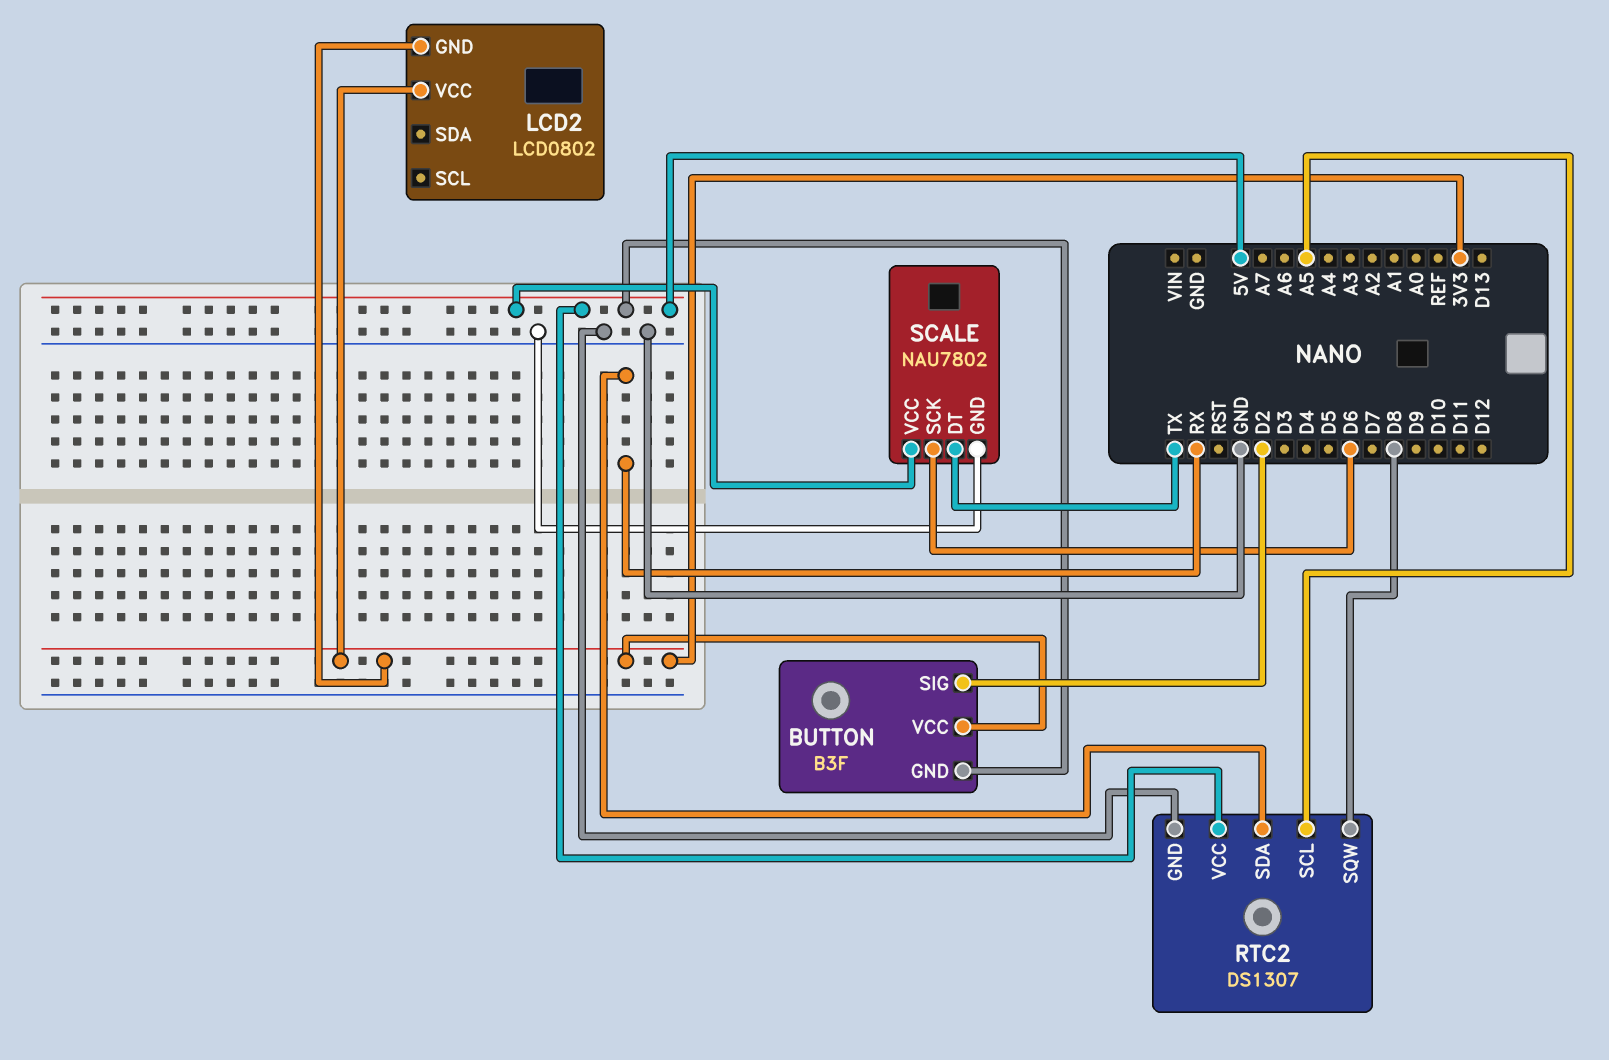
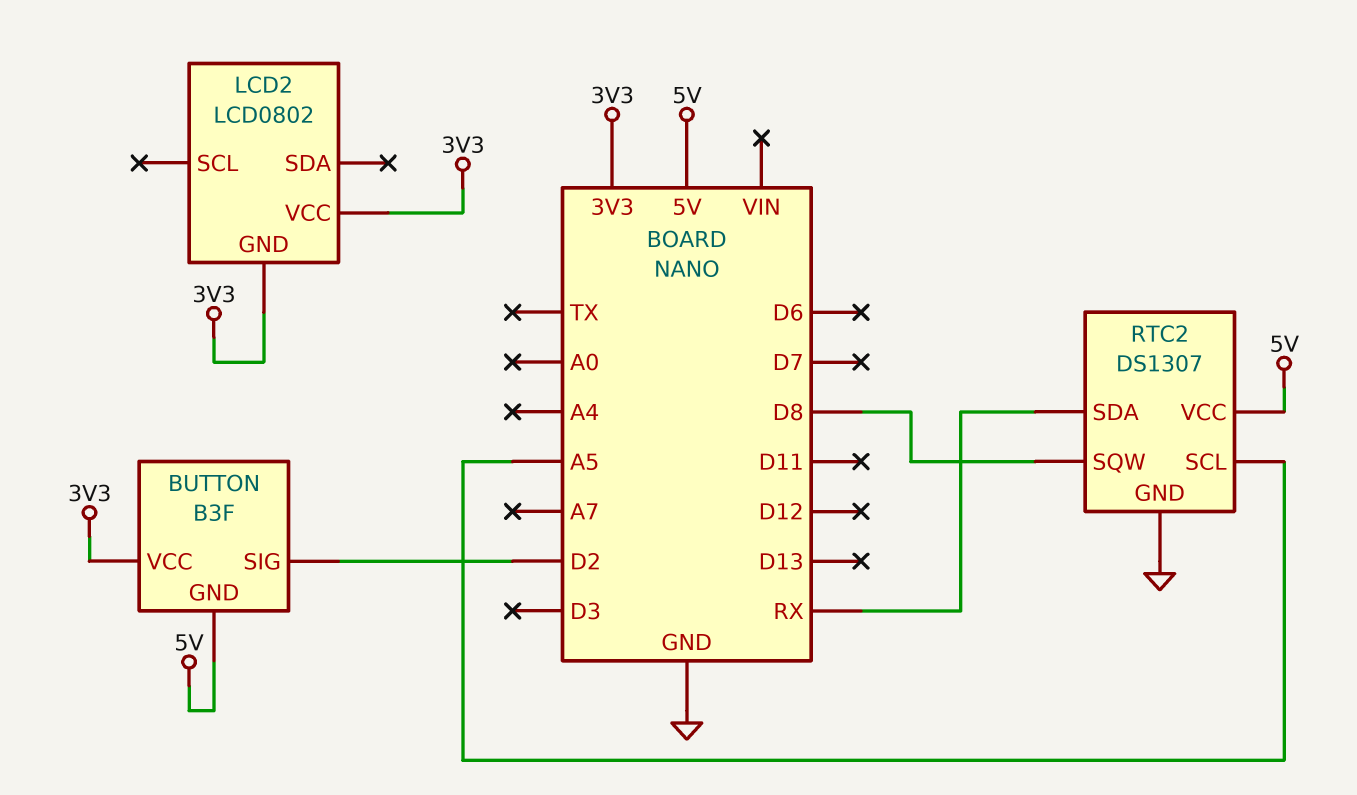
SCALE: NAU7802 -> none
SCALE pin DT: TX -> none
SCALE pin GND: GND -> none
SCALE pin SCK: D6 -> none
SCALE pin VCC: 5V -> none

